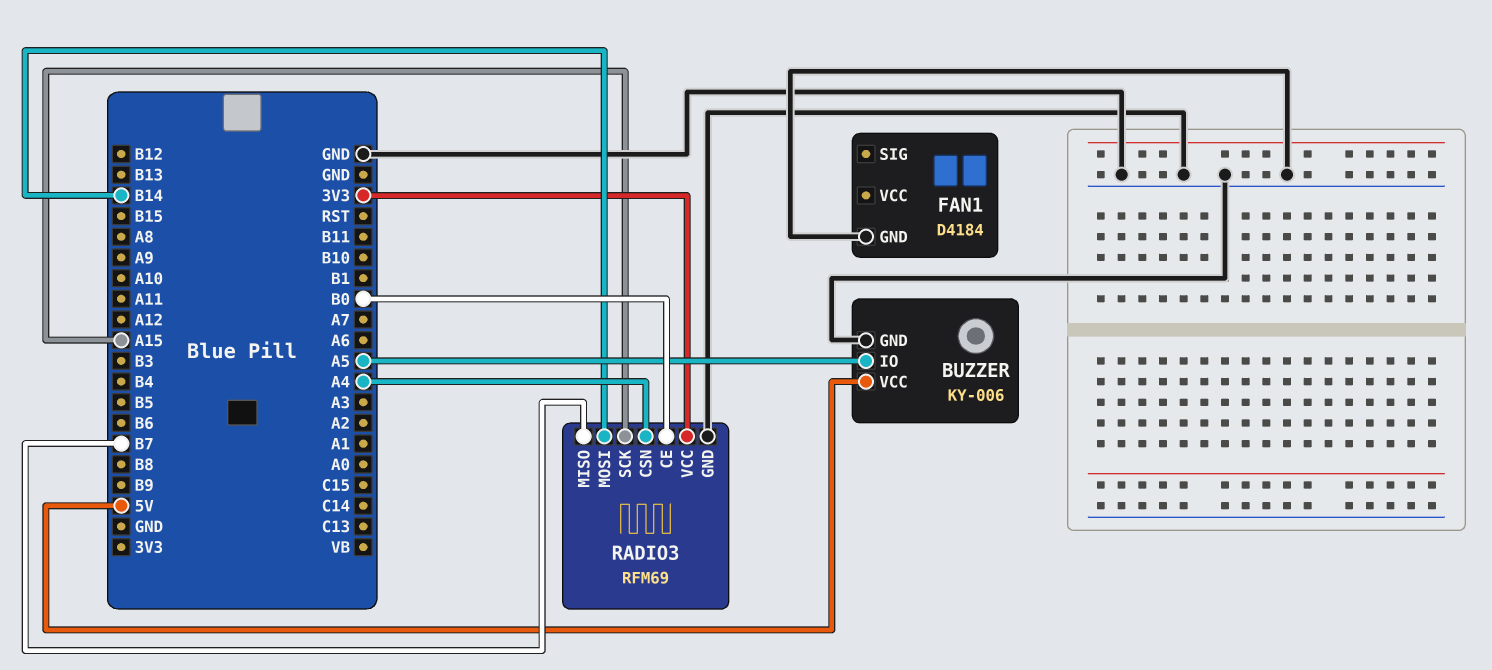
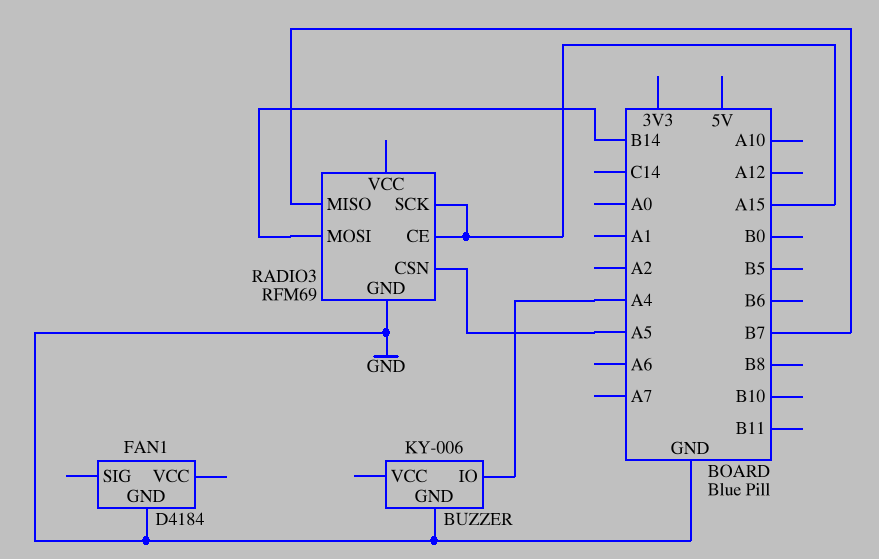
BUZZER pin IO: A5 -> A4
BUZZER pin VCC: 5V -> none
RADIO3 pin CE: B0 -> A15
RADIO3 pin CSN: A4 -> A5
RADIO3 pin VCC: 3V3 -> none

